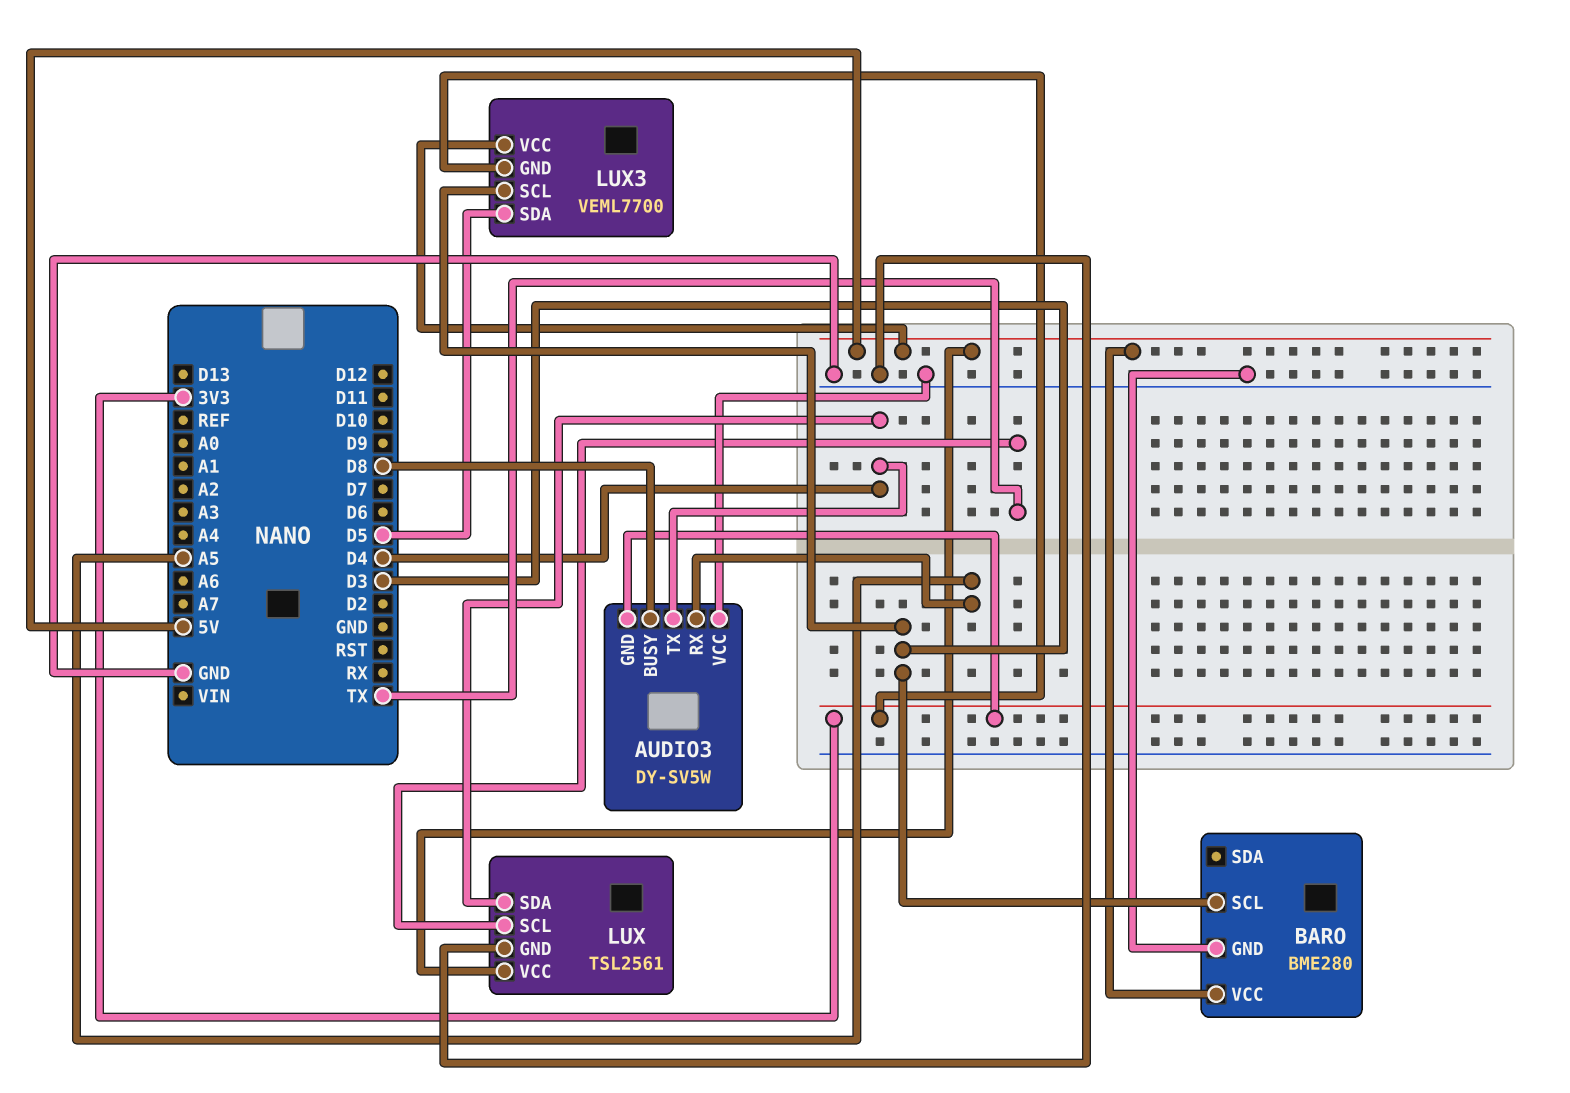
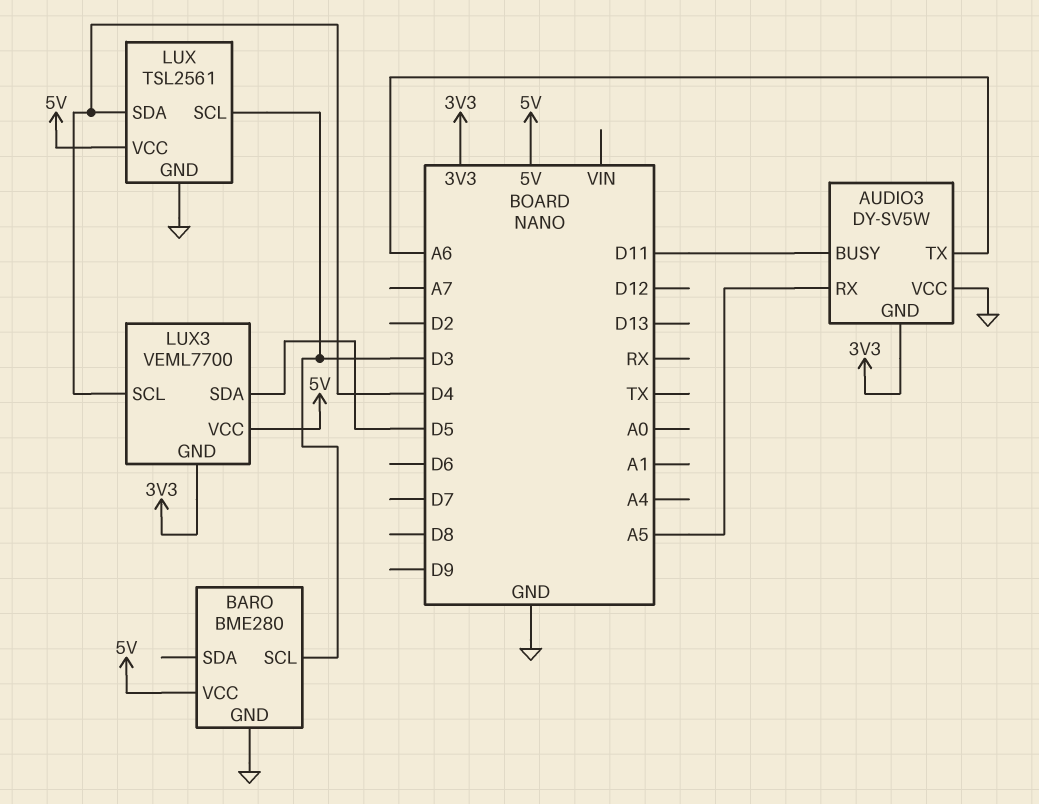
AUDIO3 pin BUSY: D8 -> D11
AUDIO3 pin TX: D4 -> A6
LUX pin SCL: TX -> D3
LUX3 pin SCL: D3 -> D4

